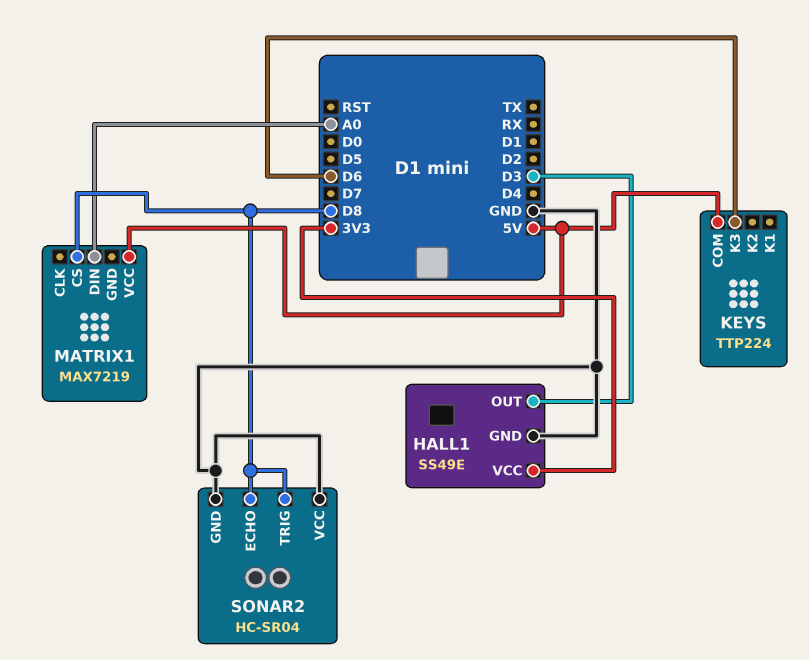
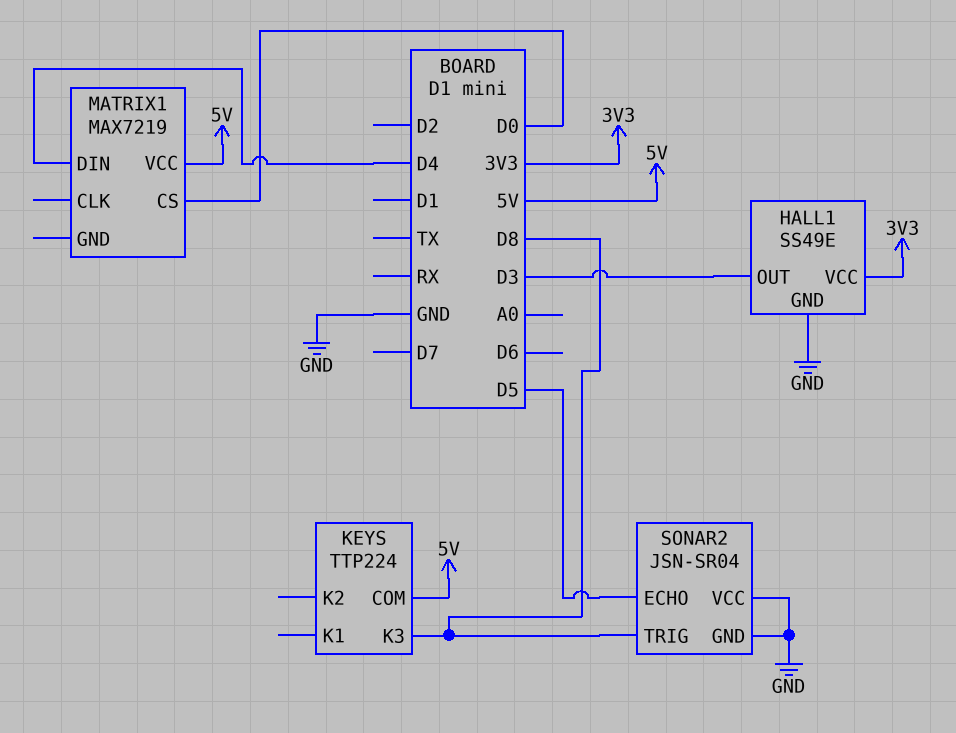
KEYS pin K3: D6 -> D8
MATRIX1 pin CS: D8 -> D0
MATRIX1 pin DIN: A0 -> D4
SONAR2: HC-SR04 -> JSN-SR04
SONAR2 pin ECHO: D8 -> D5

